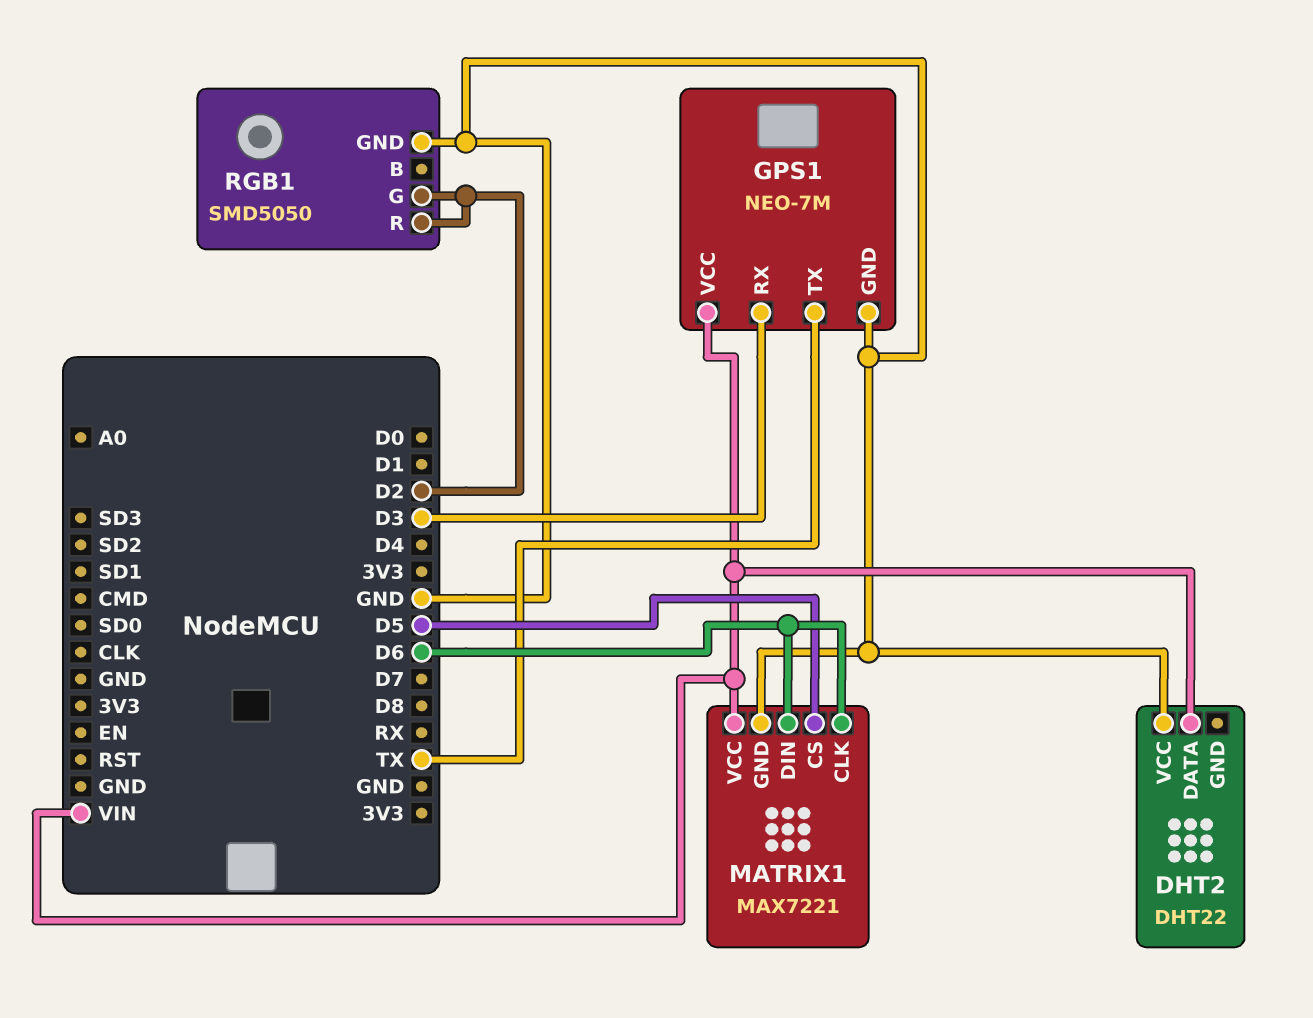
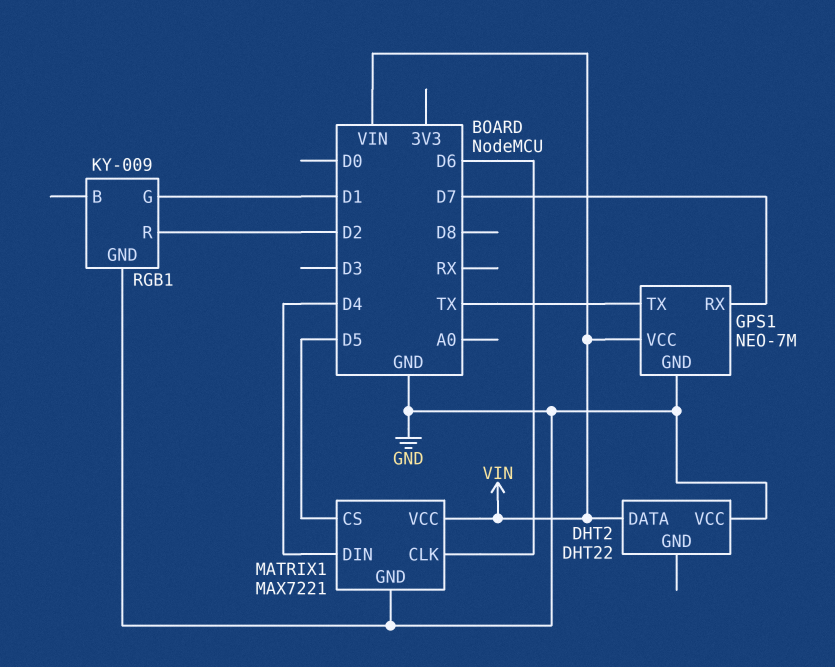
GPS1 pin RX: D3 -> D7
MATRIX1 pin DIN: D6 -> D4
RGB1: SMD5050 -> KY-009
RGB1 pin G: D2 -> D1

